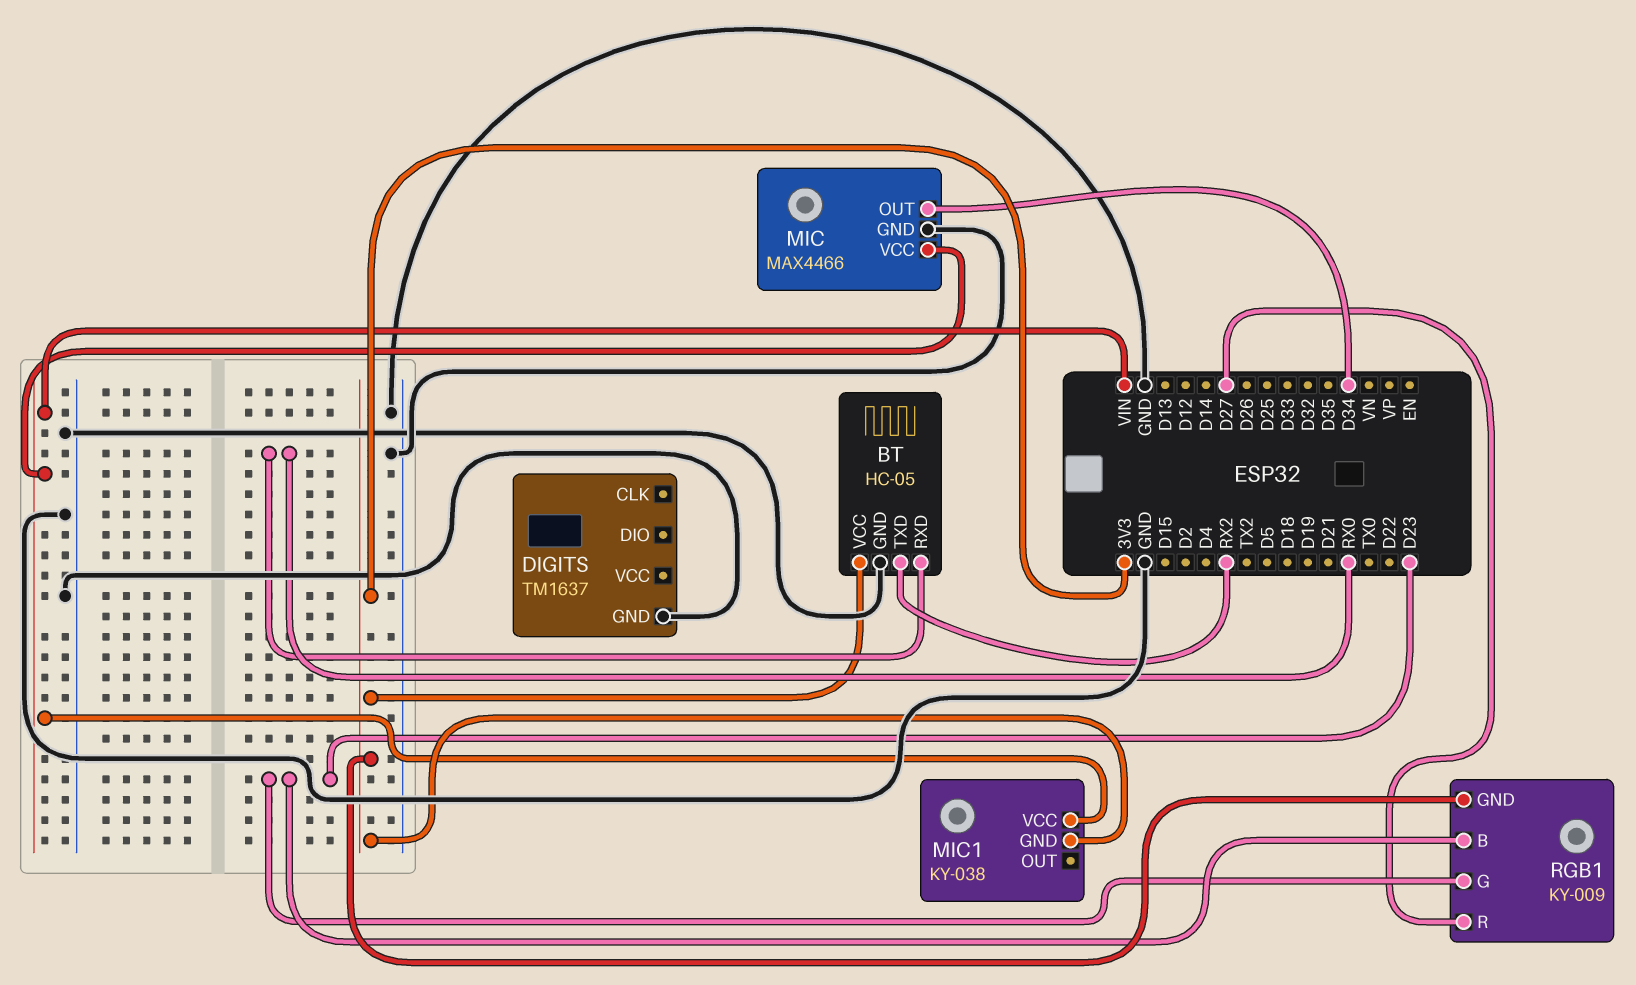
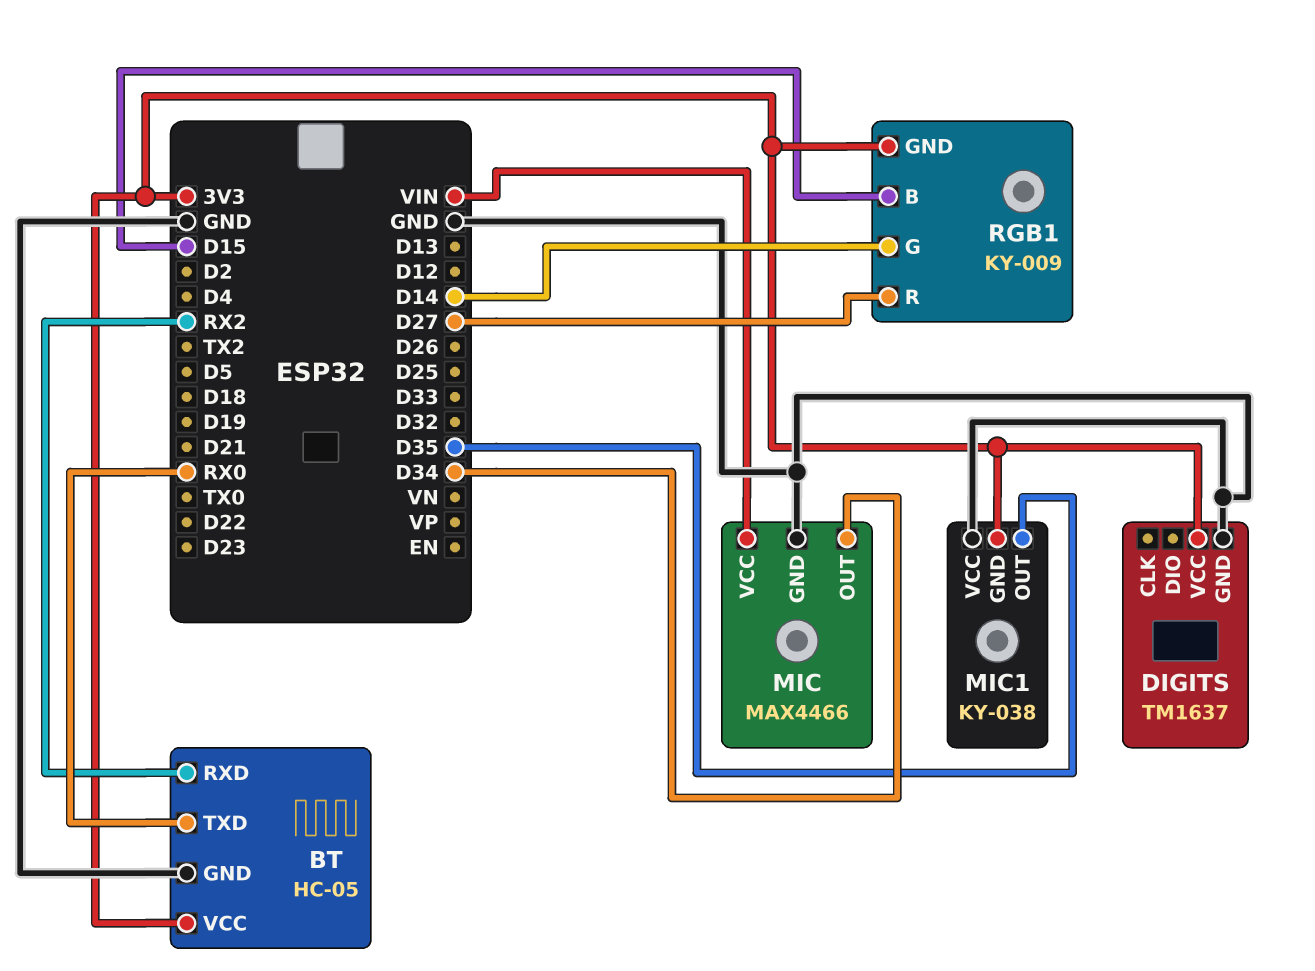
BT pin RXD: RX0 -> RX2
BT pin TXD: RX2 -> RX0
DIGITS pin VCC: none -> 3V3
MIC1 pin OUT: none -> D35
MIC1 pin VCC: VIN -> GND
RGB1 pin B: D23 -> D15
RGB1 pin G: D23 -> D14

